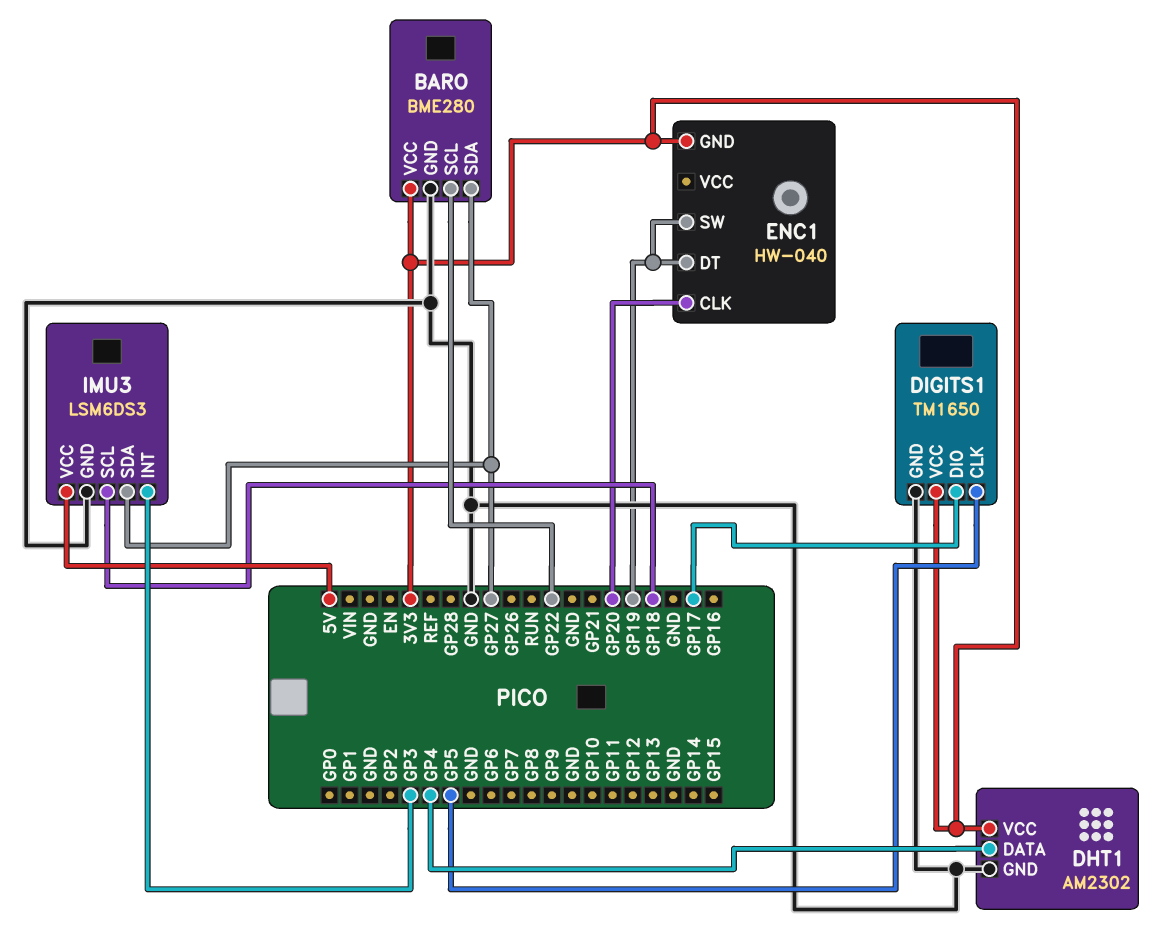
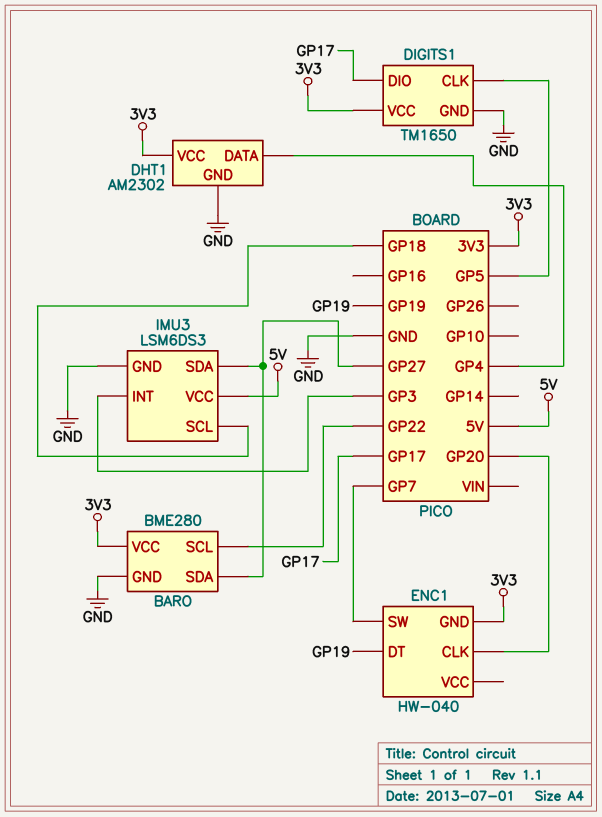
ENC1 pin SW: GP19 -> GP7

